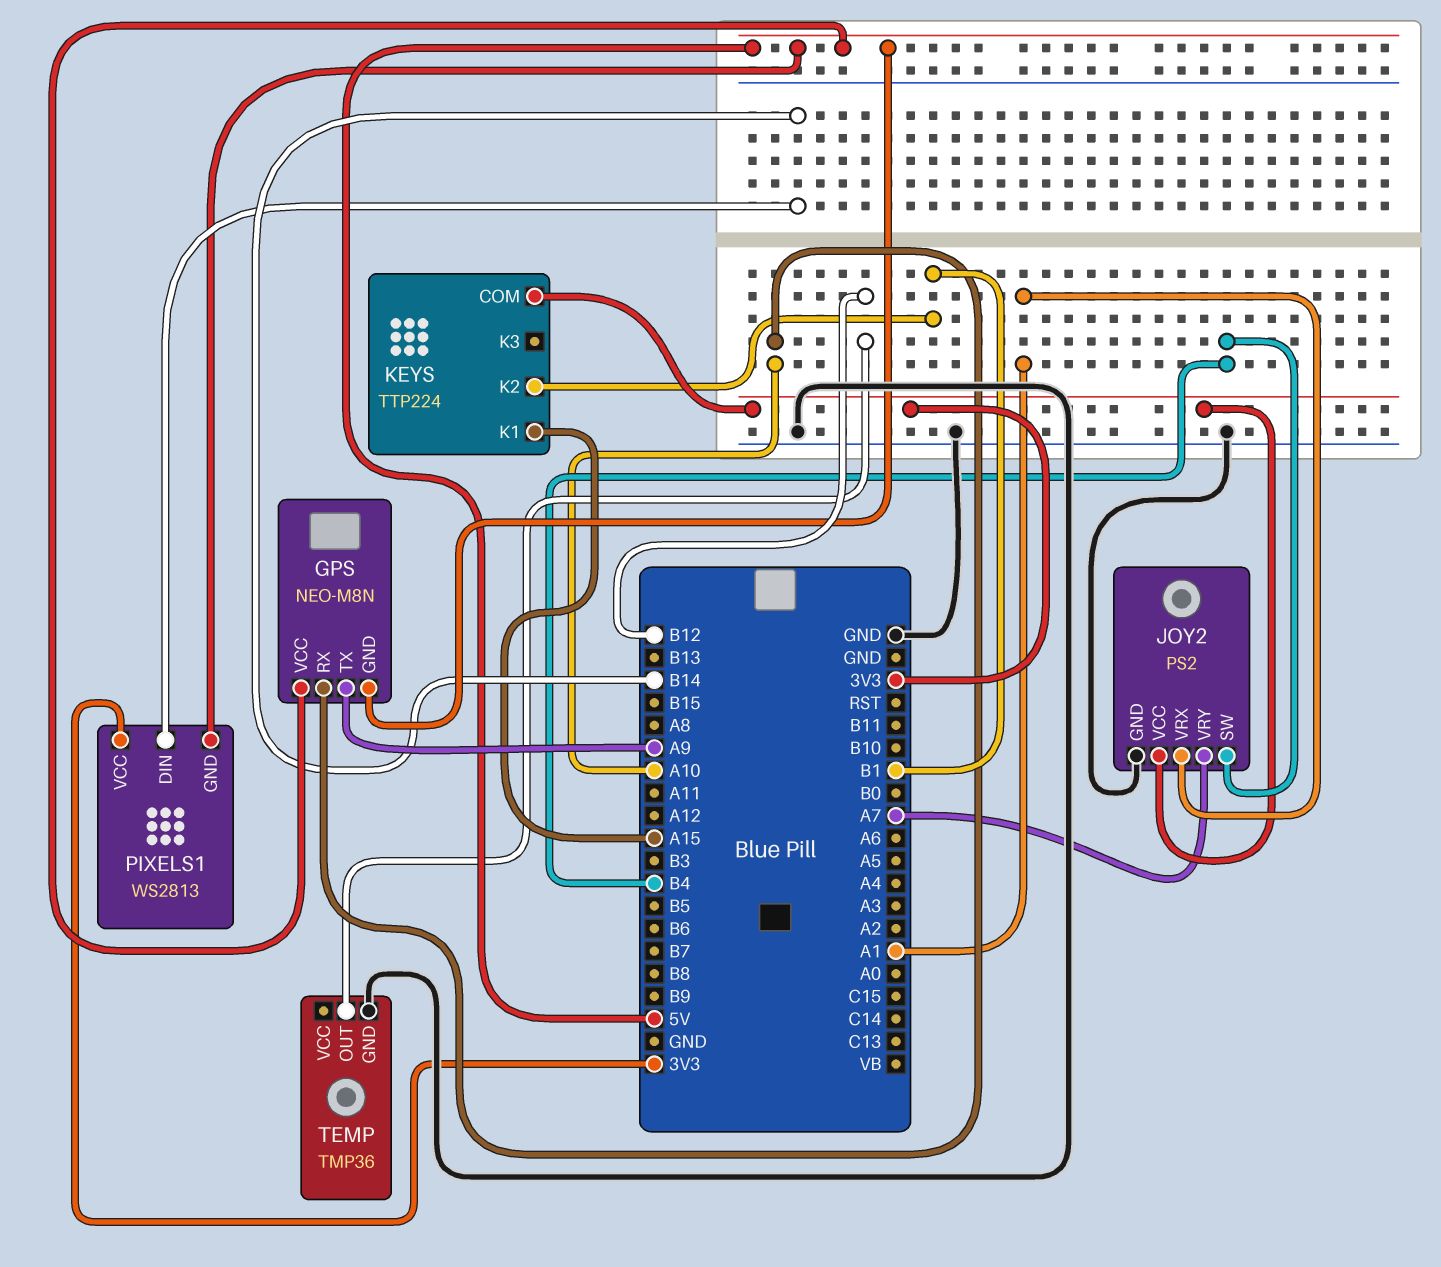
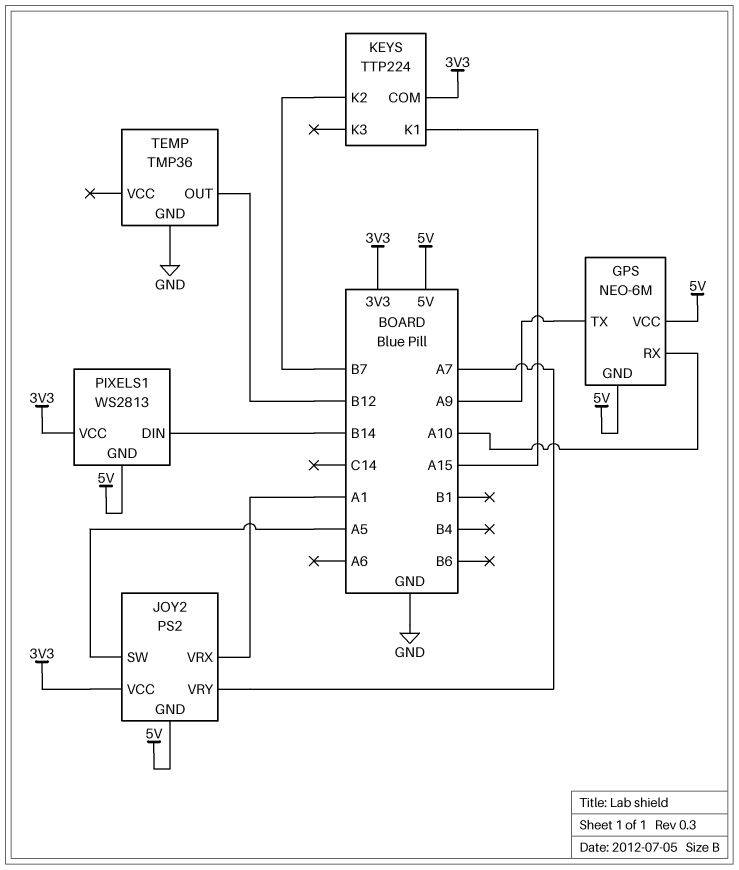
GPS: NEO-M8N -> NEO-6M
JOY2 pin GND: GND -> 5V
JOY2 pin SW: B4 -> A5
KEYS pin K2: B1 -> B7

